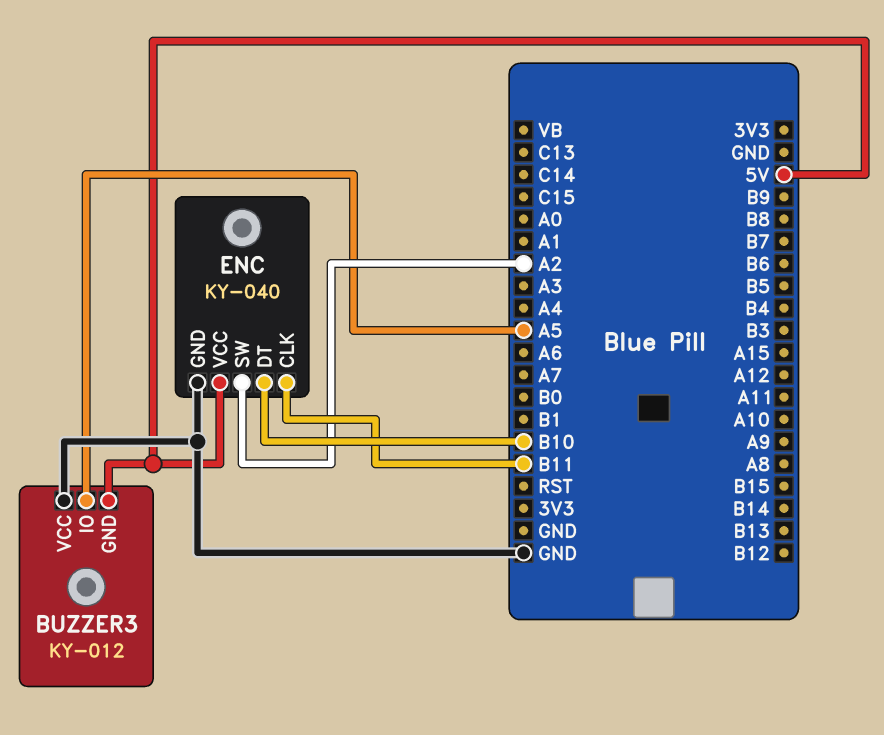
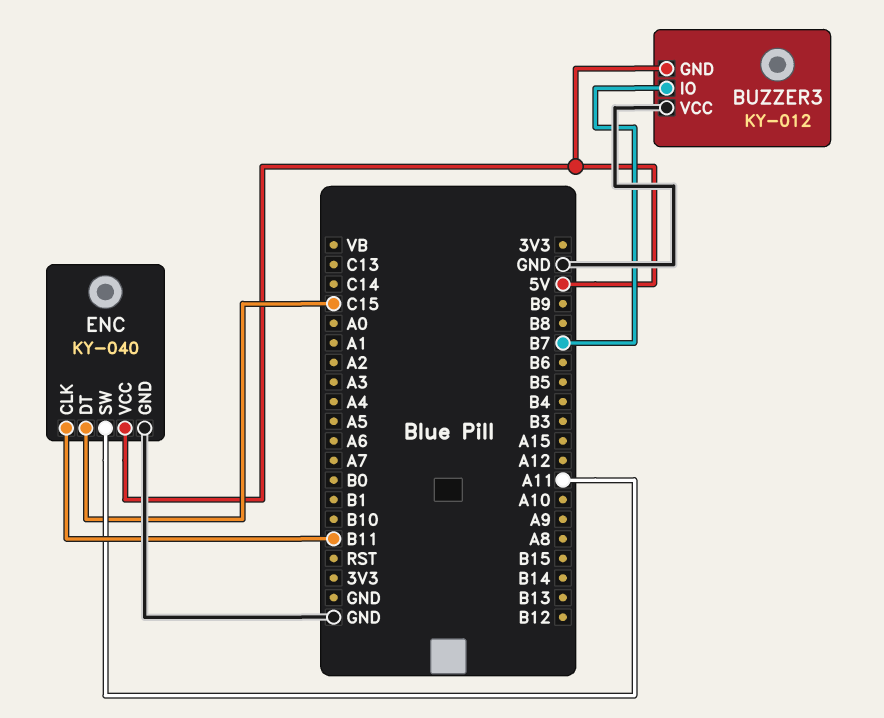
BUZZER3 pin IO: A5 -> B7
ENC pin DT: B10 -> C15
ENC pin SW: A2 -> A11

